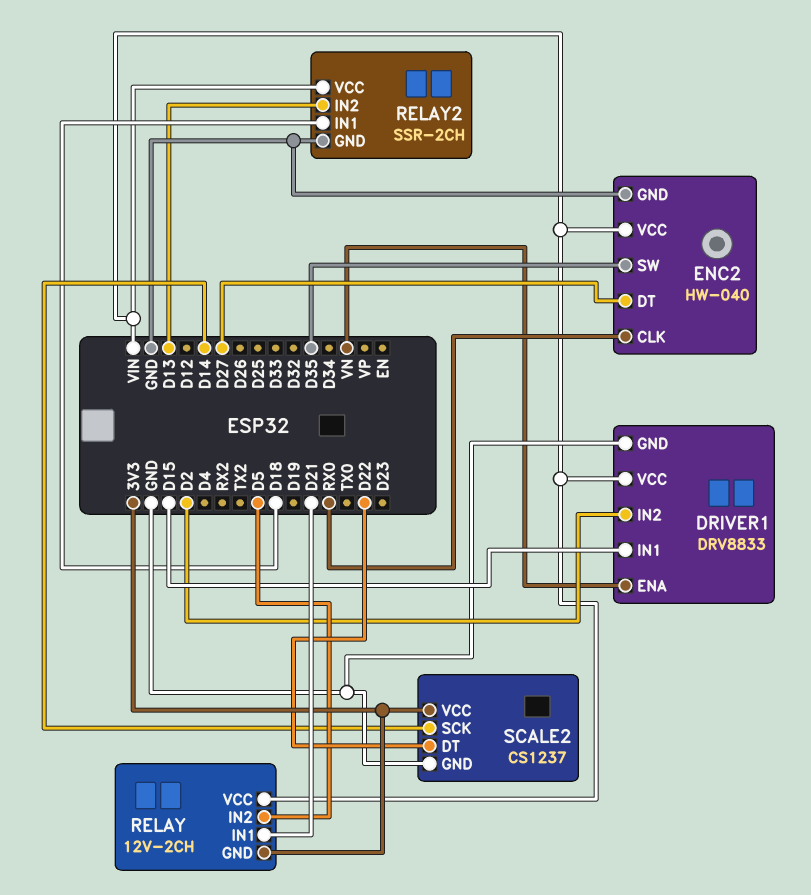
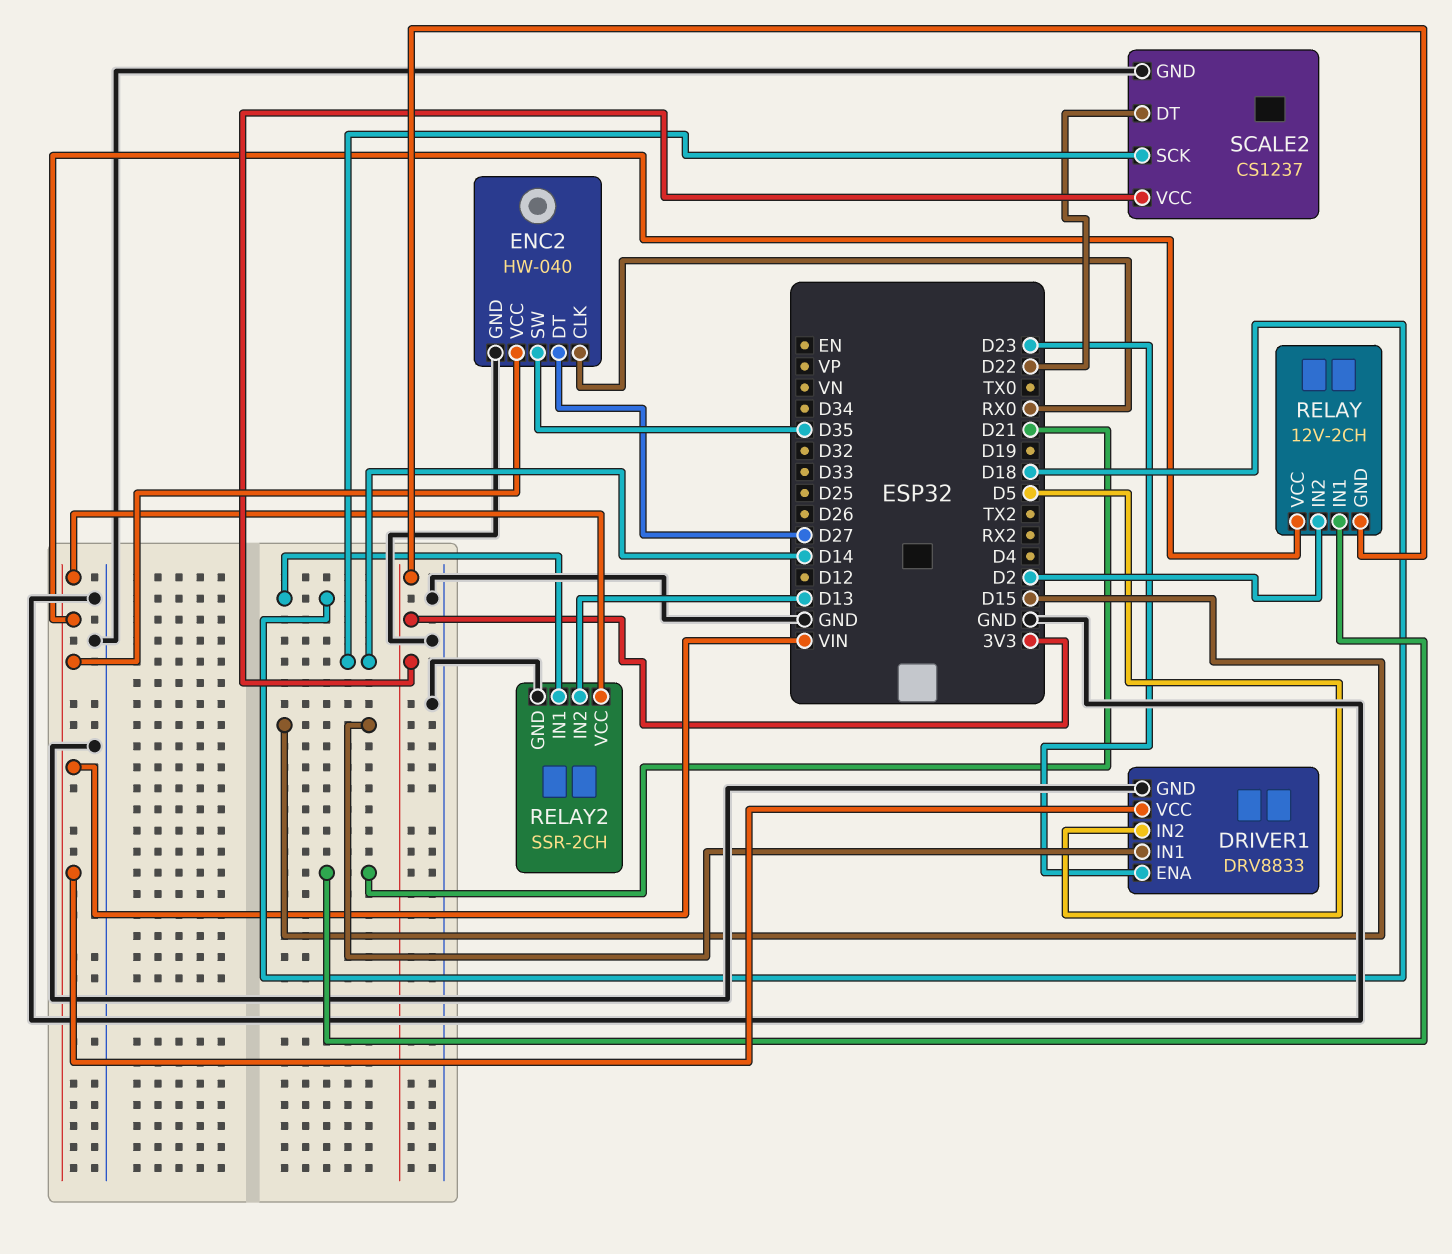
DRIVER1 pin ENA: VN -> D23
DRIVER1 pin IN2: D2 -> D5
RELAY pin IN2: D5 -> D2

